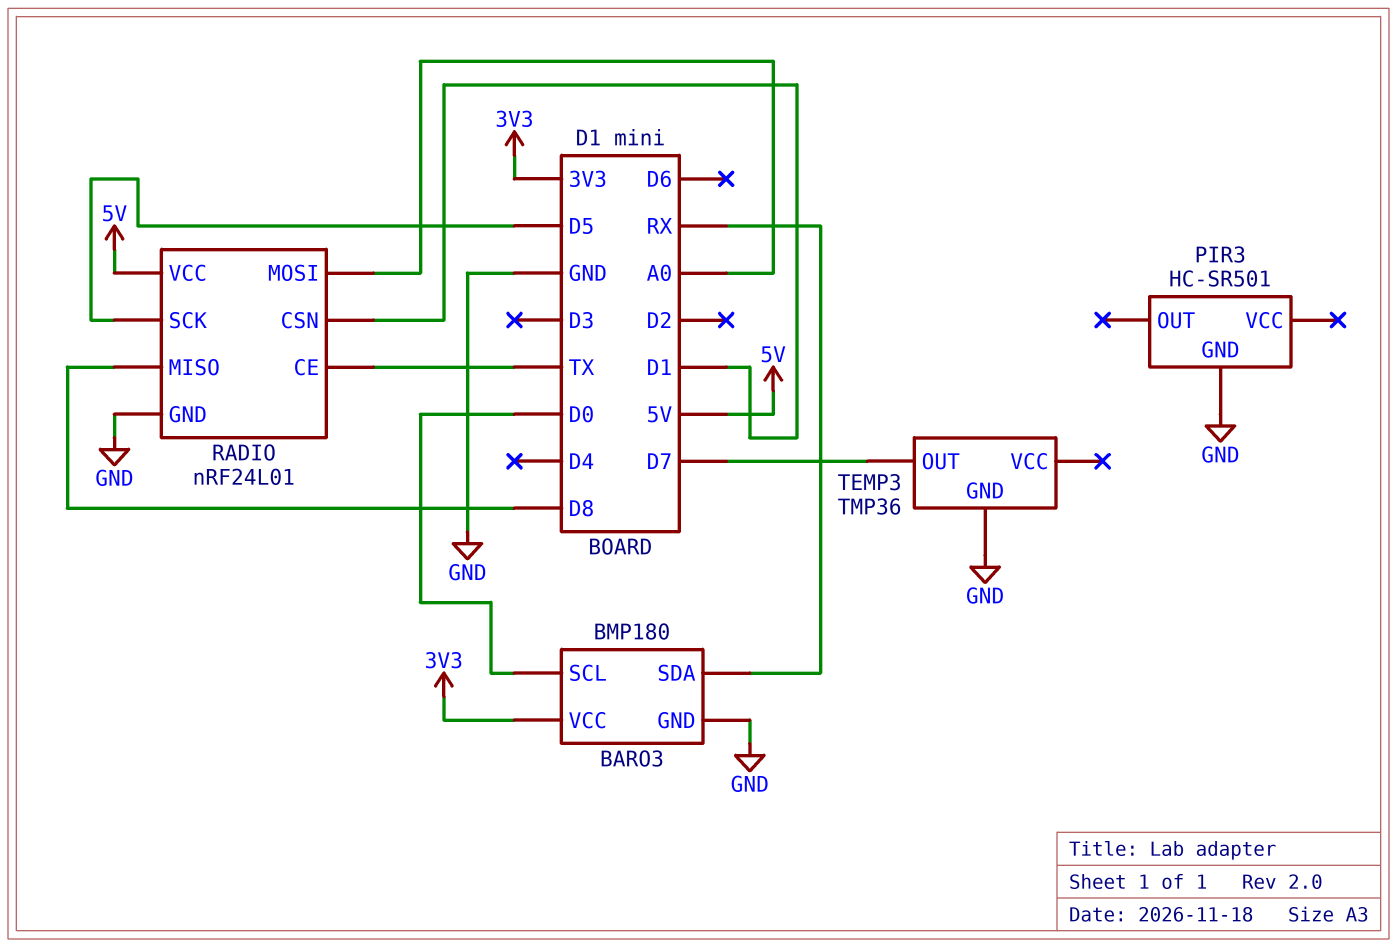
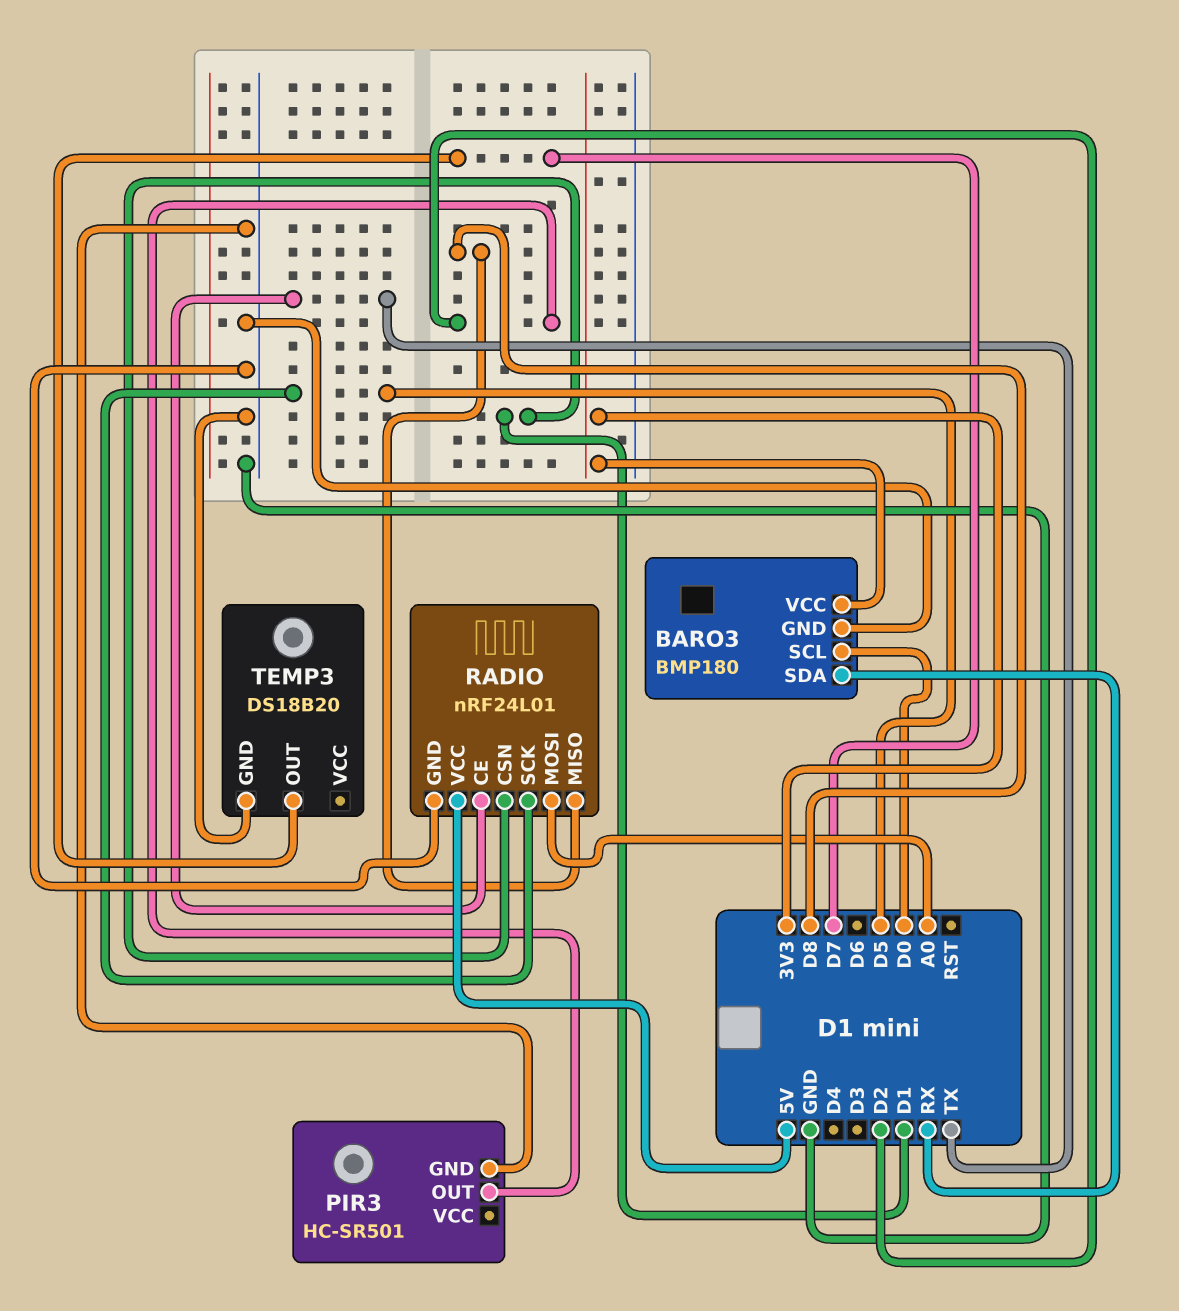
PIR3 pin OUT: none -> D2
TEMP3: TMP36 -> DS18B20

